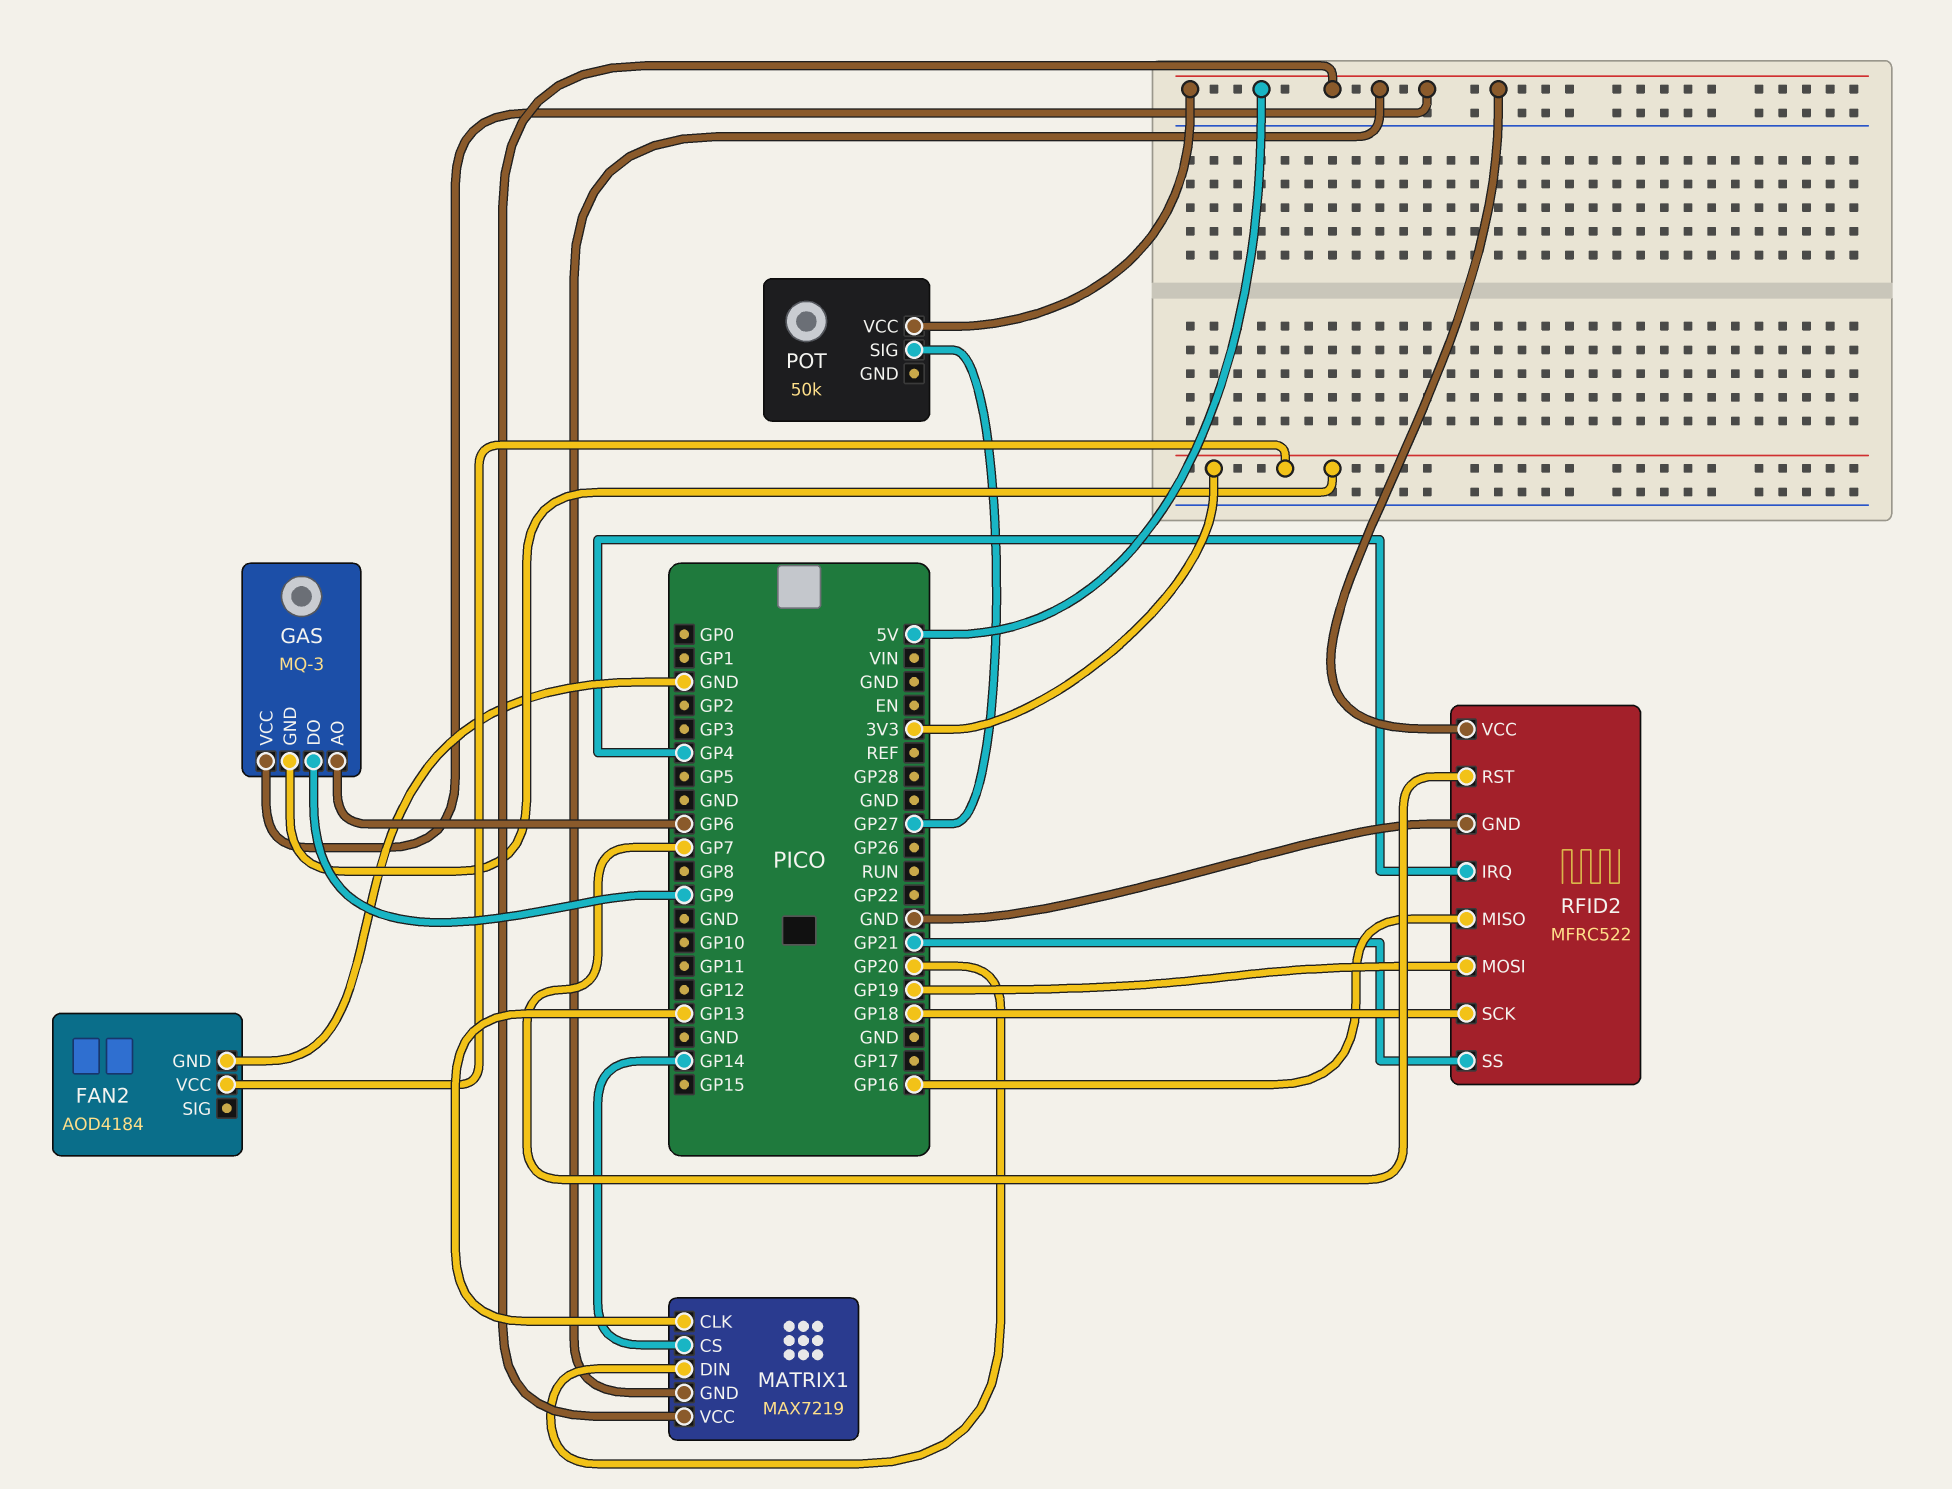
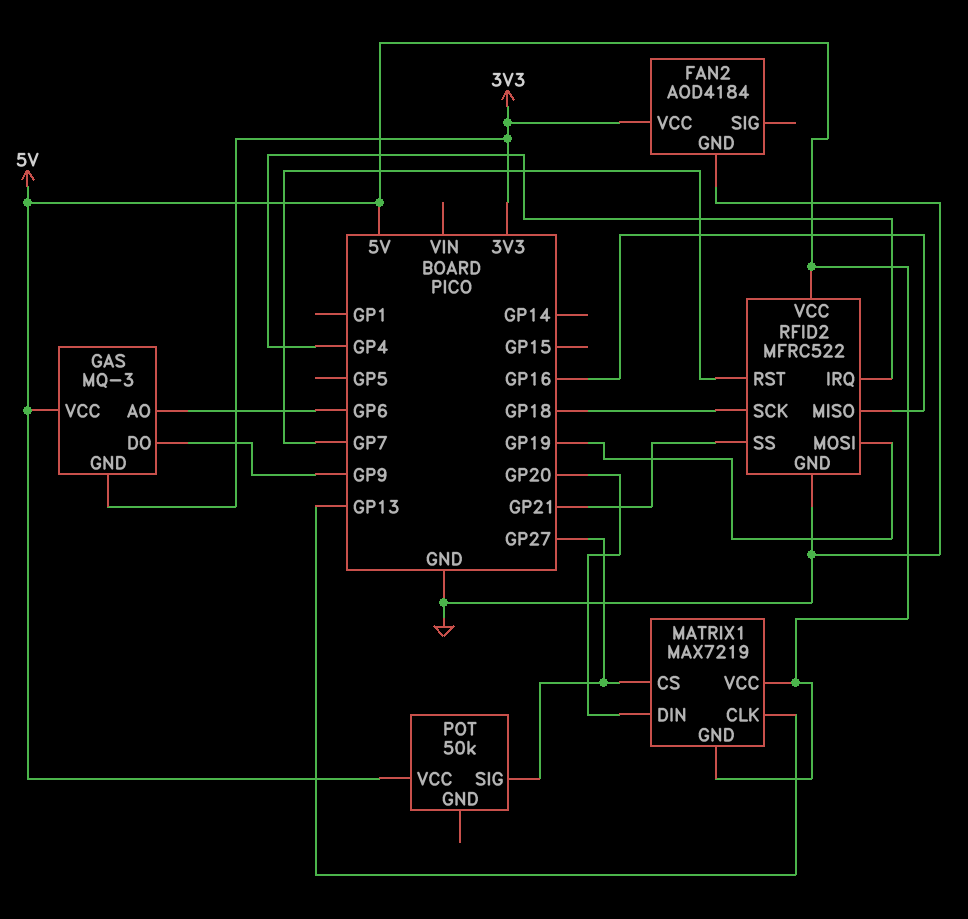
MATRIX1 pin CS: GP14 -> GP27

